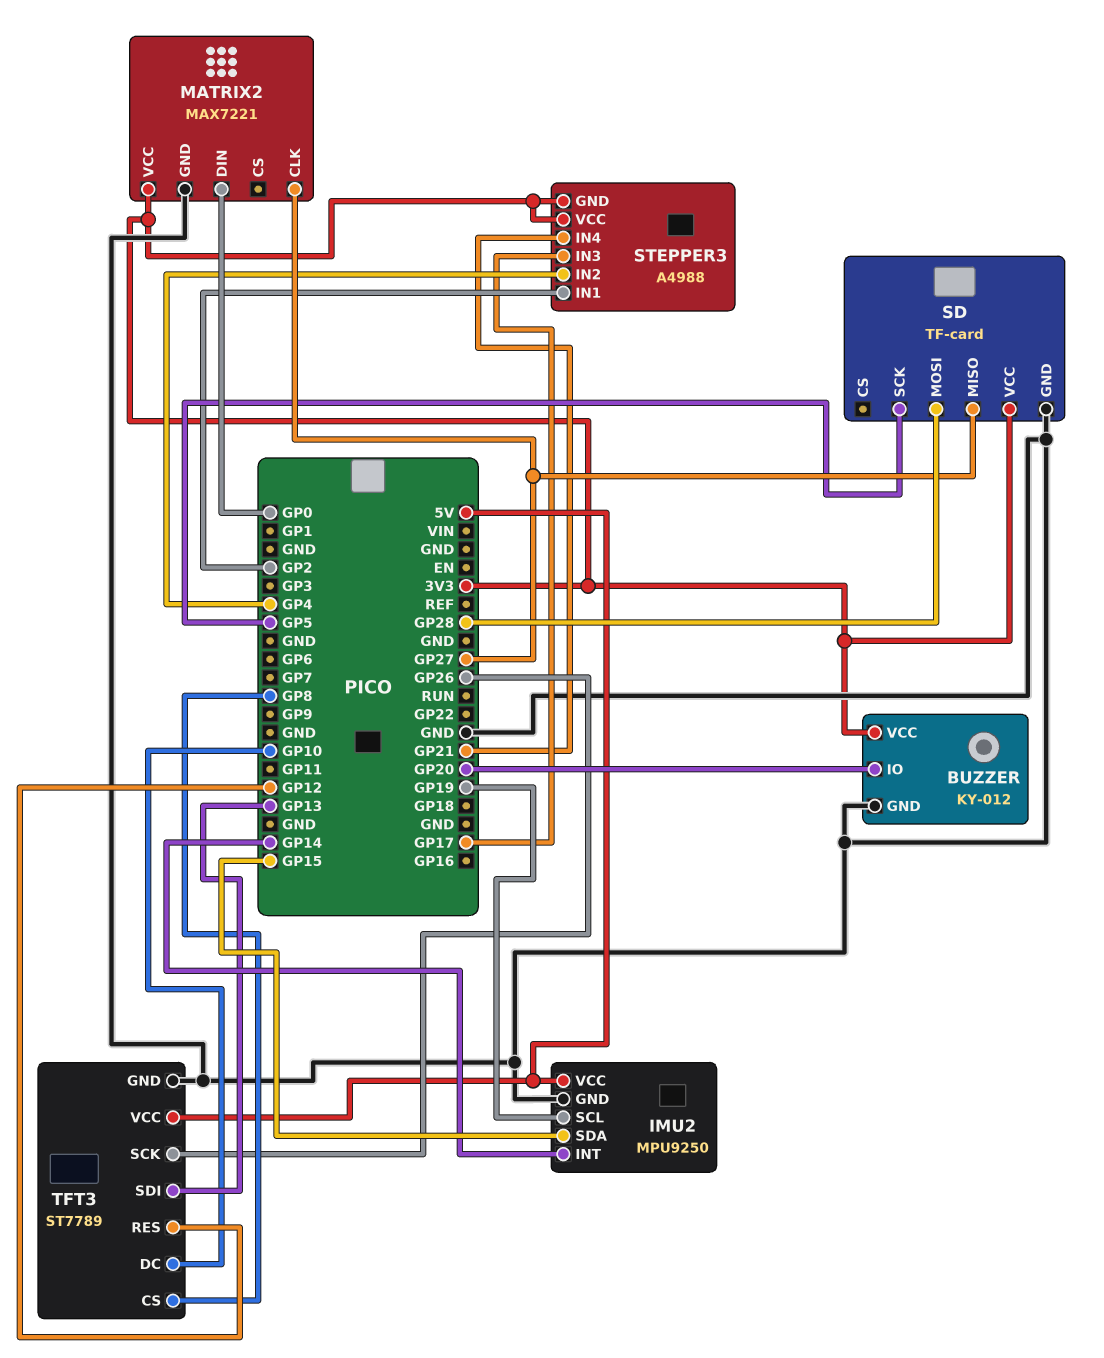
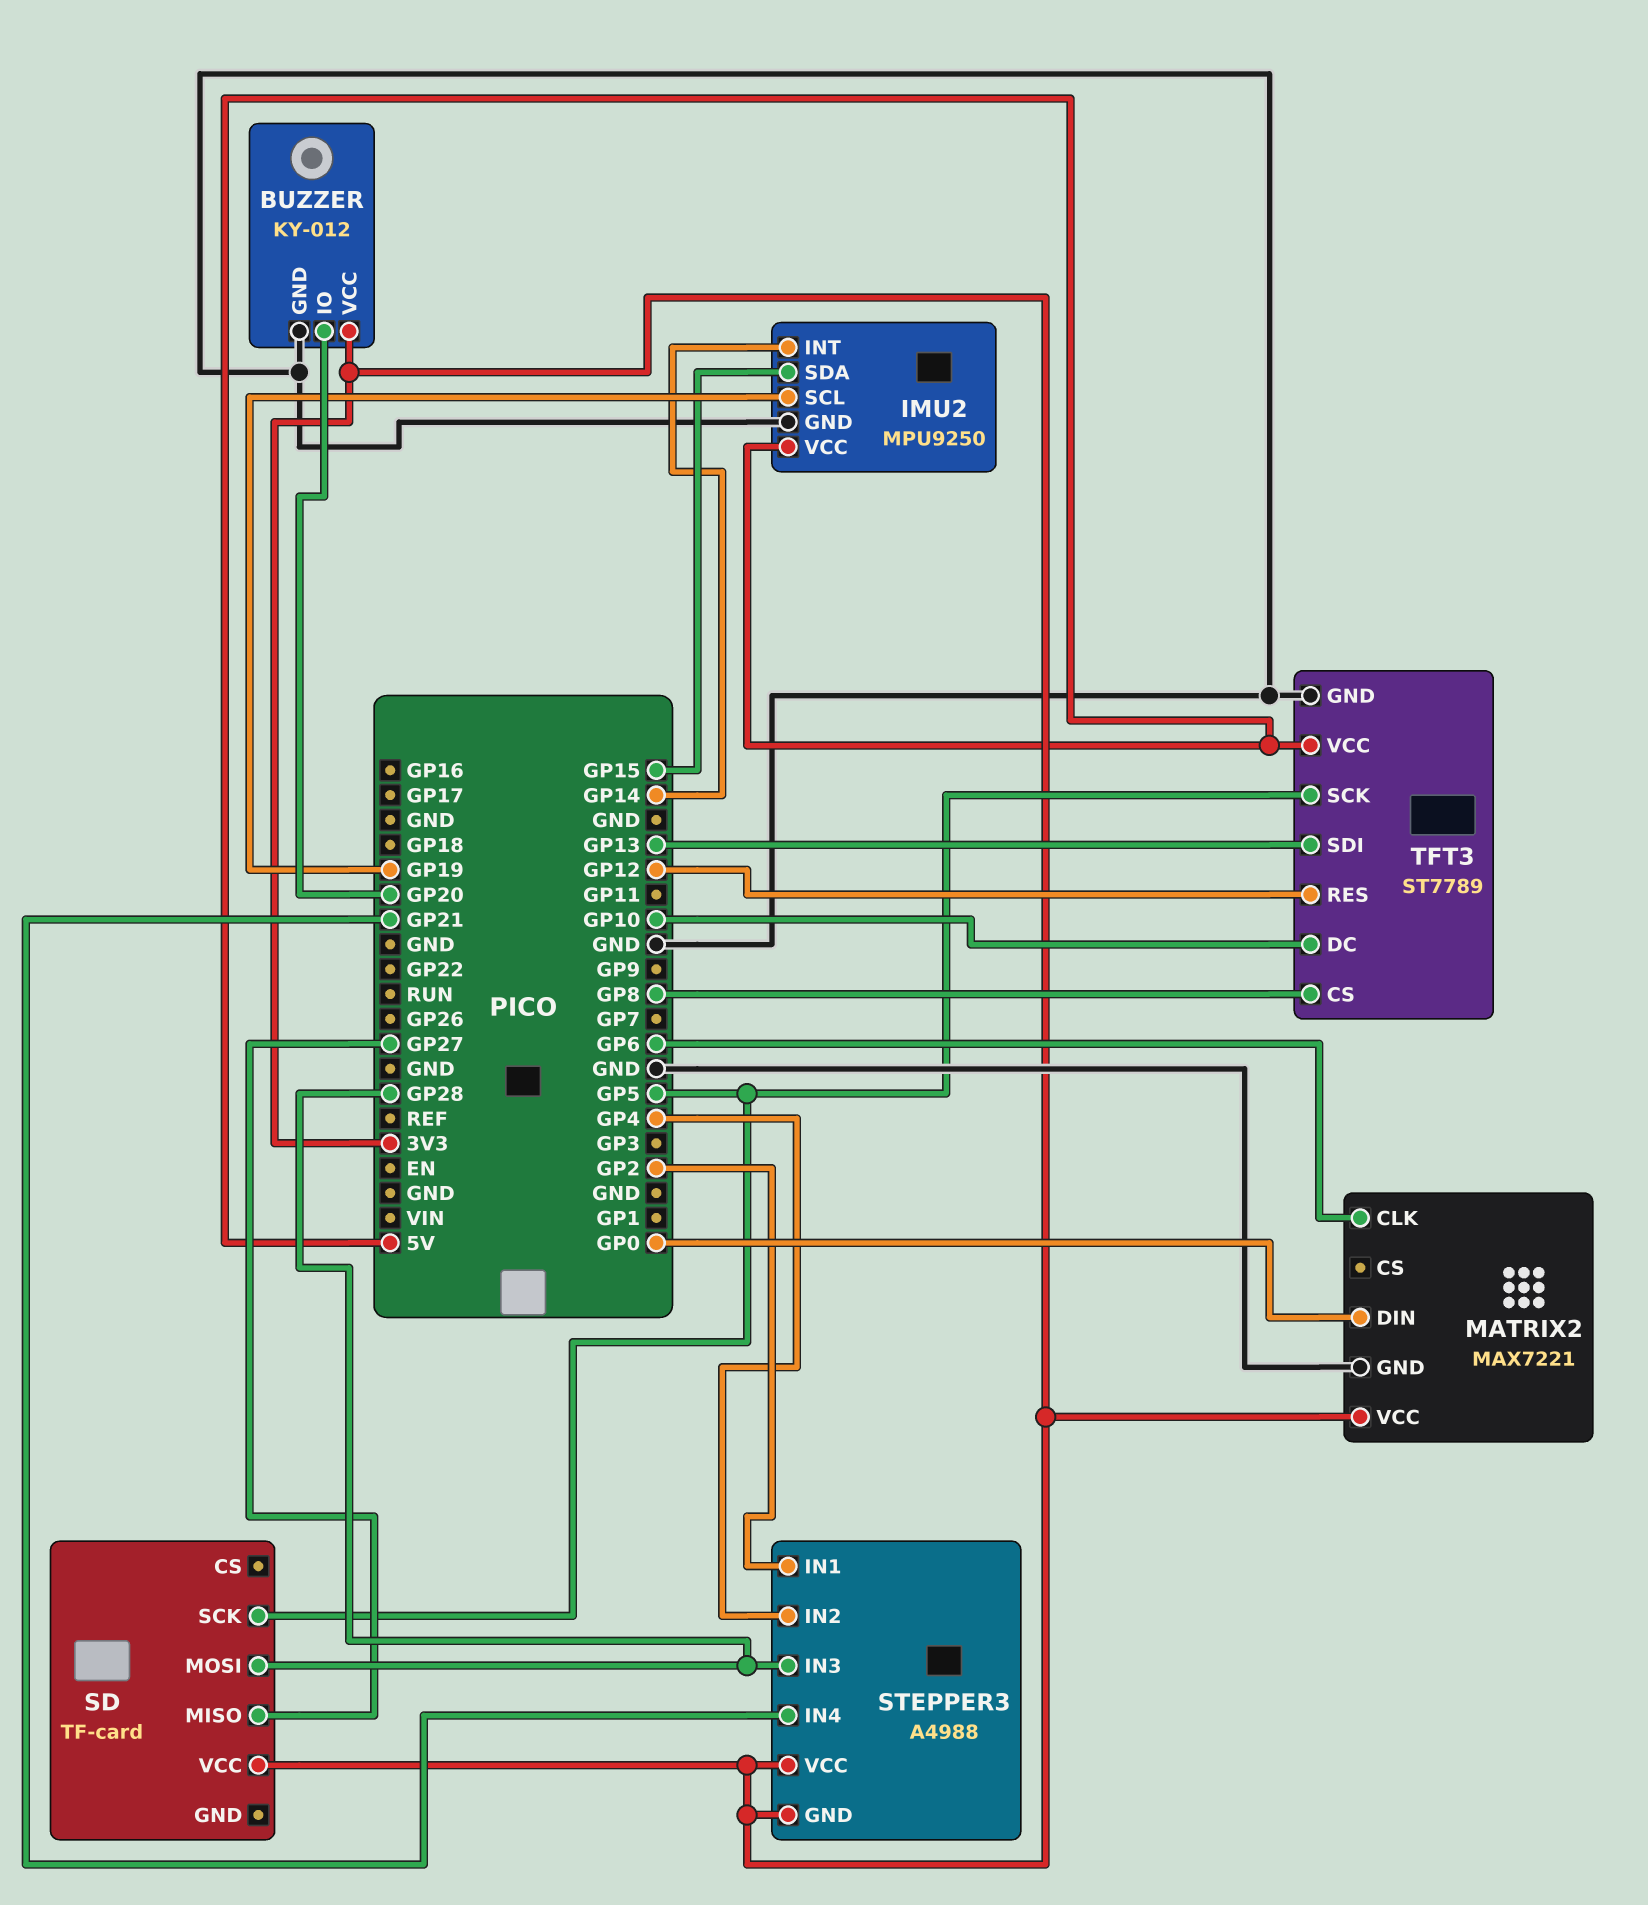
MATRIX2 pin CLK: GP27 -> GP6
SD pin GND: GND -> none
STEPPER3 pin IN3: GP17 -> GP28
TFT3 pin SCK: GP26 -> GP5

